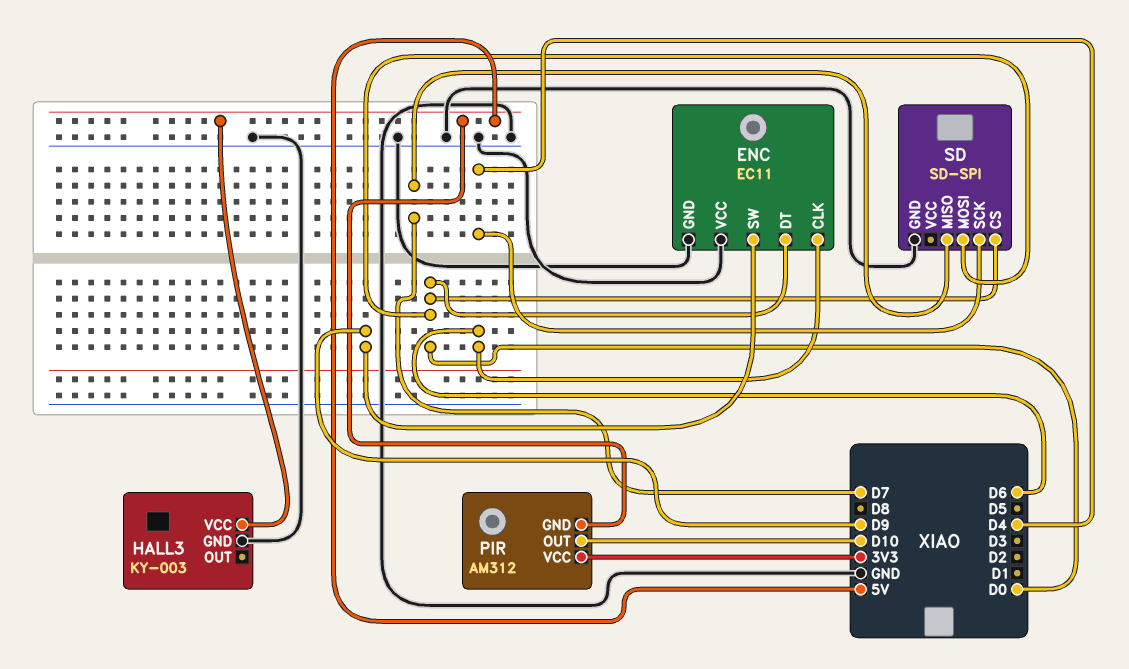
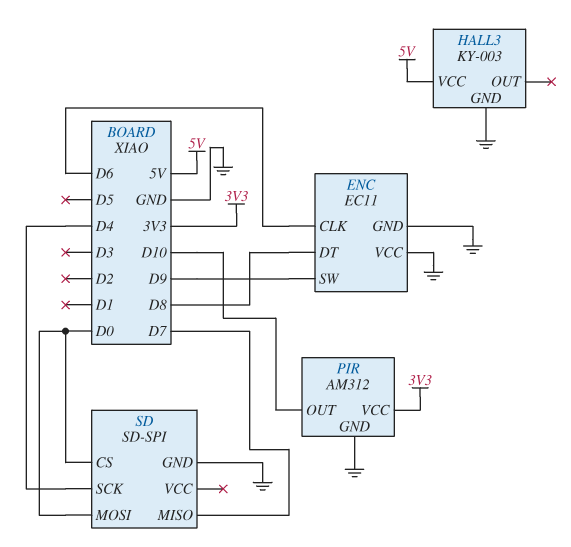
ENC pin DT: D0 -> D8
PIR pin GND: 5V -> GND

